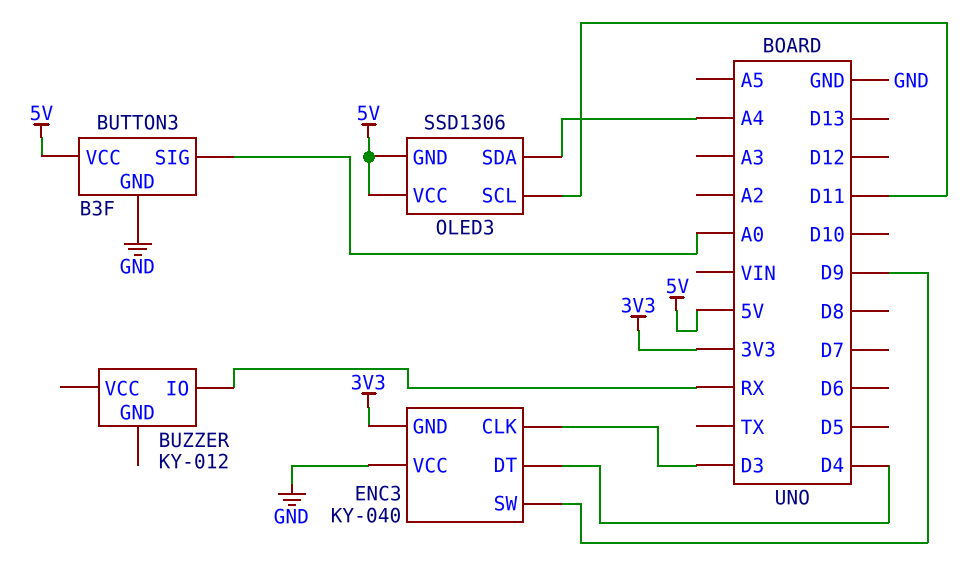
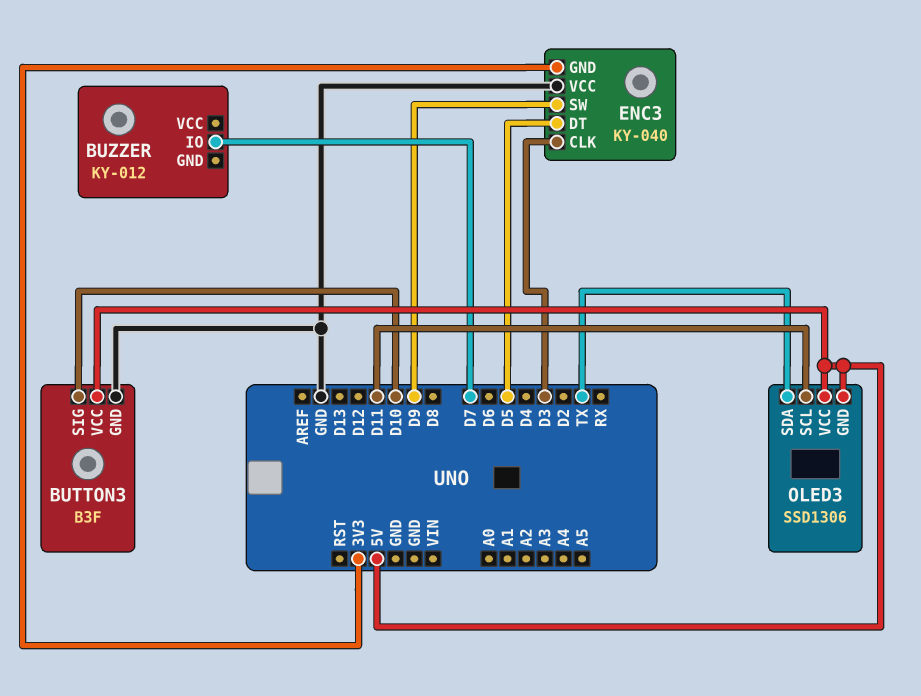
BUTTON3 pin SIG: A0 -> D10
BUZZER pin IO: RX -> D7
ENC3 pin DT: D4 -> D5
OLED3 pin SDA: A4 -> TX

